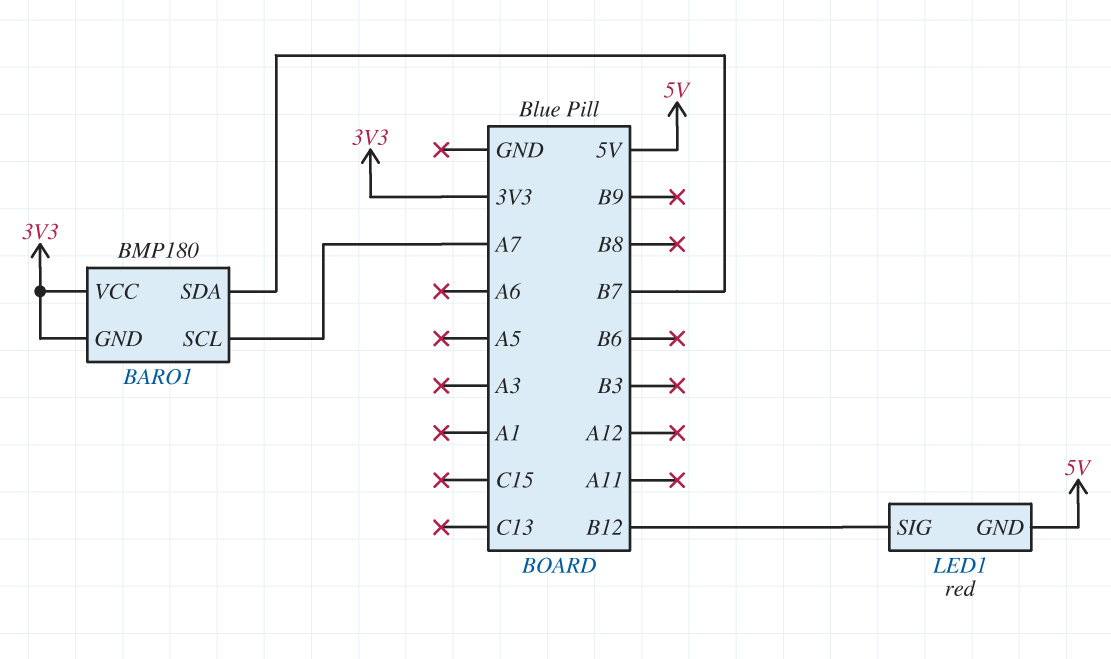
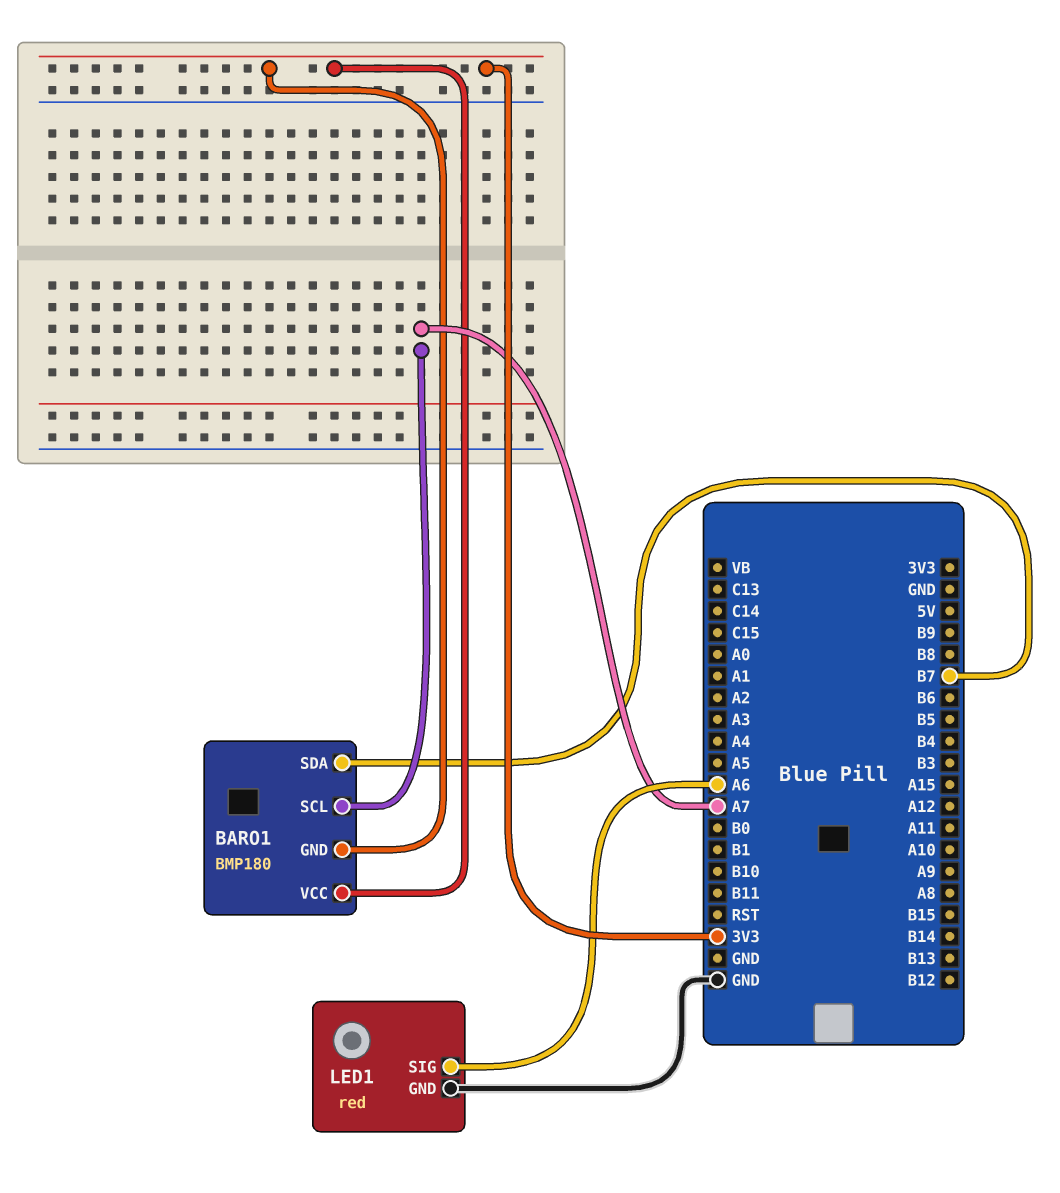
LED1 pin GND: 5V -> GND
LED1 pin SIG: B12 -> A6

